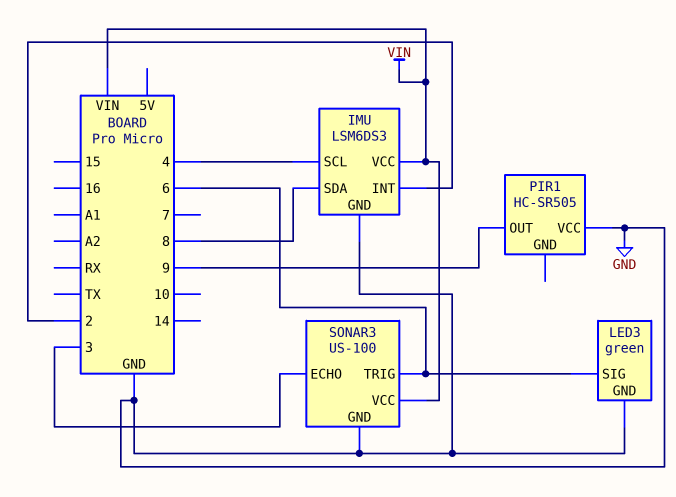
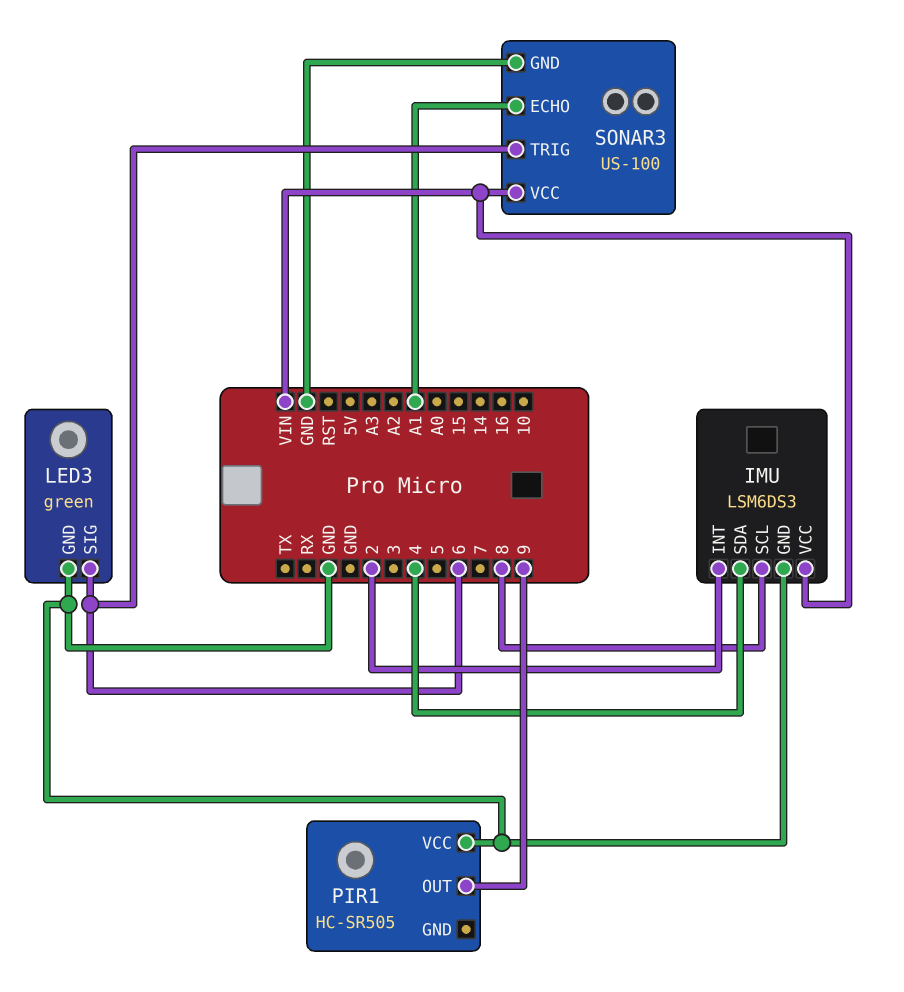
IMU pin SCL: 4 -> 8
IMU pin SDA: 8 -> 4
SONAR3 pin ECHO: 3 -> A1

